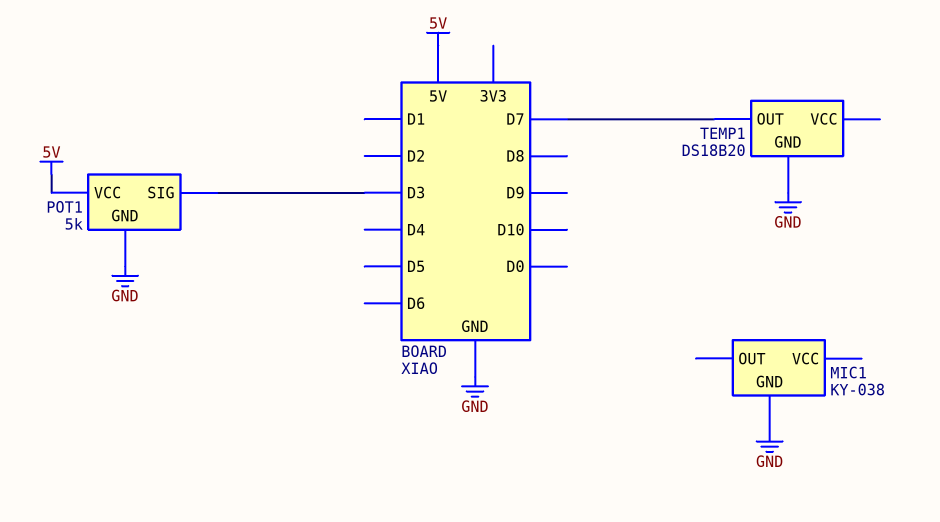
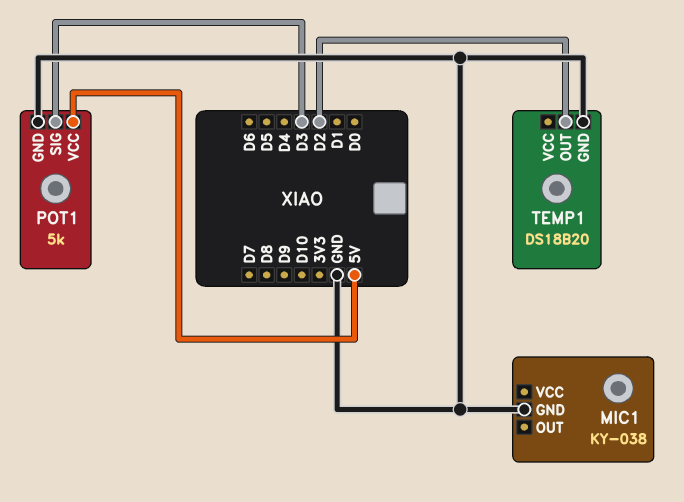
TEMP1 pin OUT: D7 -> D2

